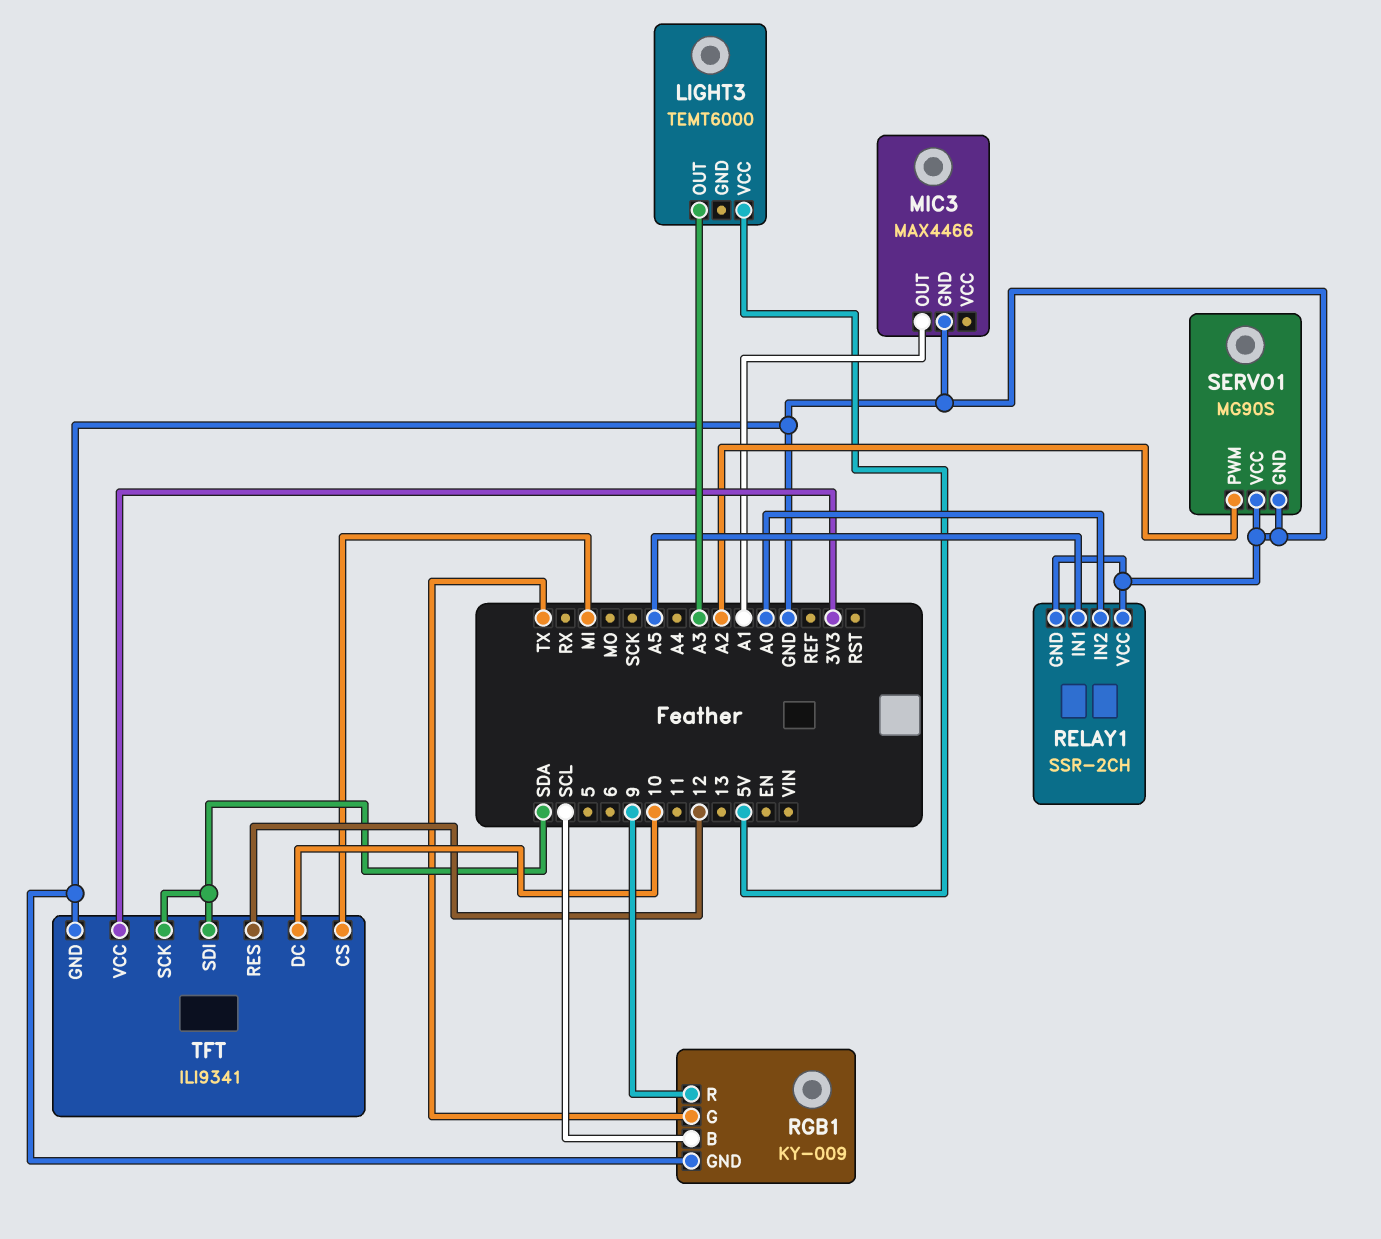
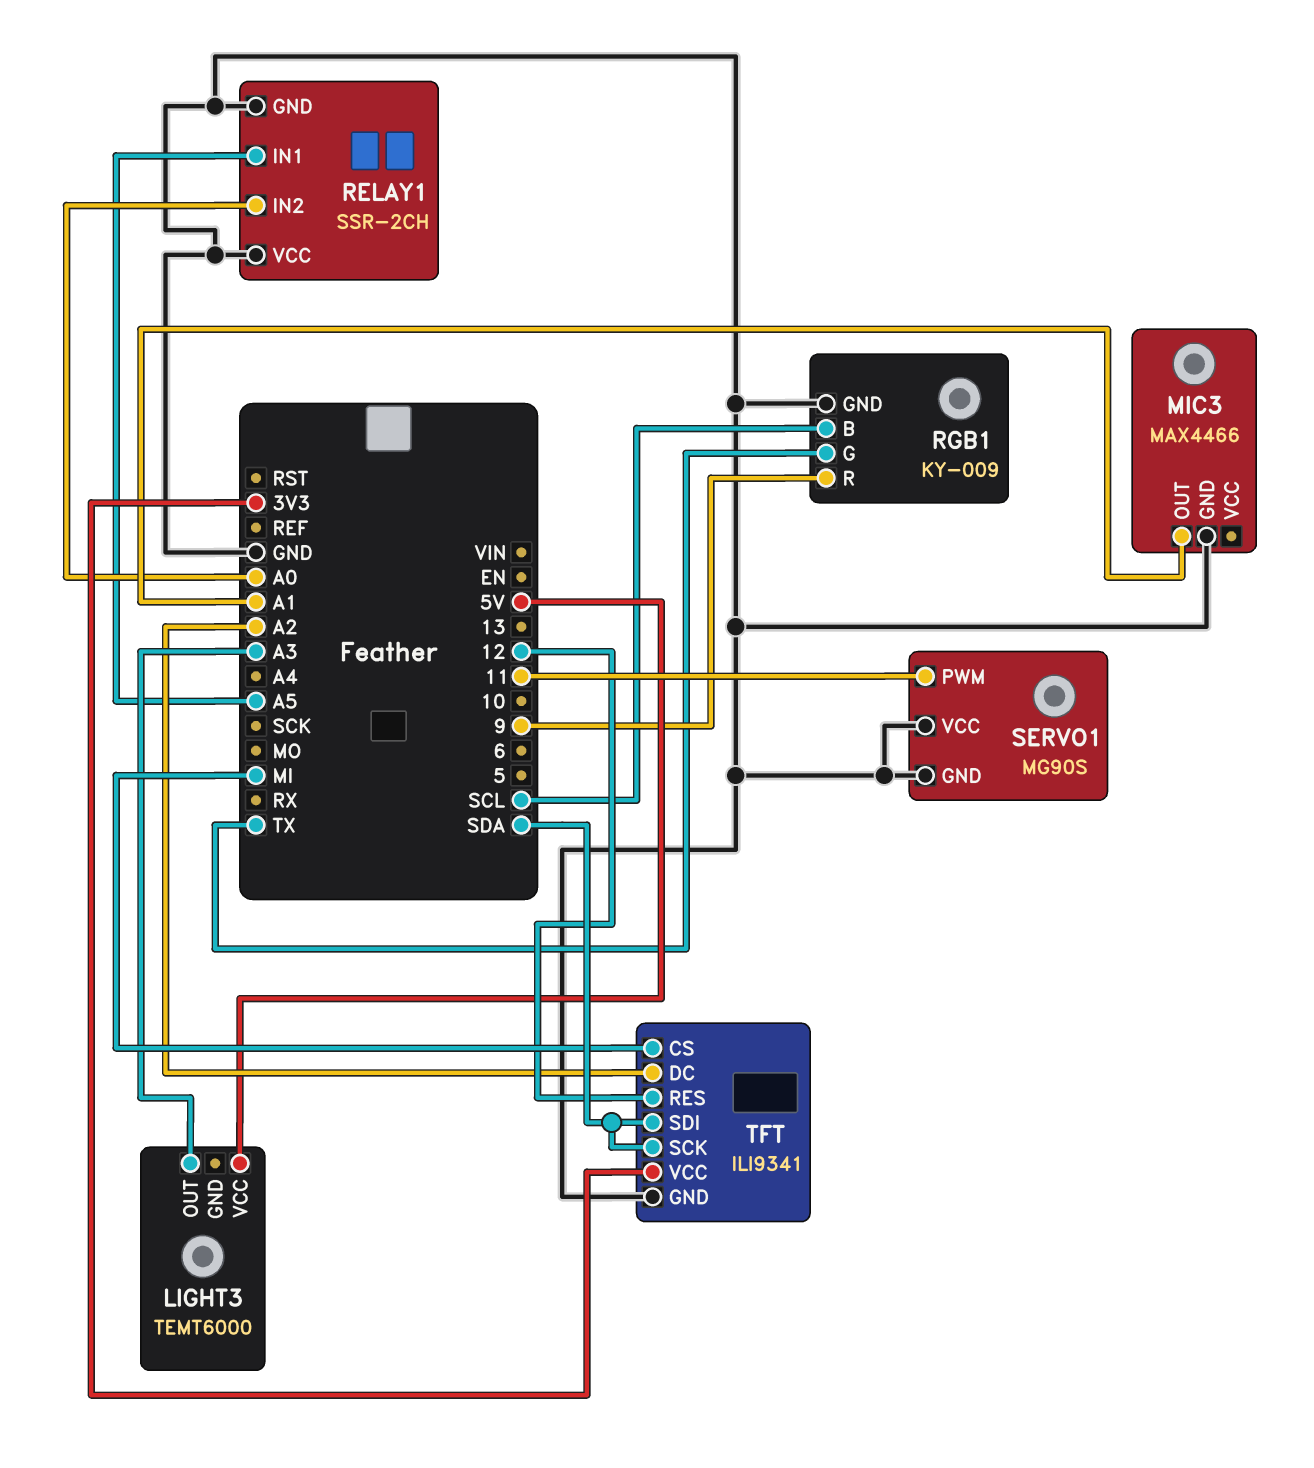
SERVO1 pin PWM: A2 -> 11
TFT pin DC: 10 -> A2

